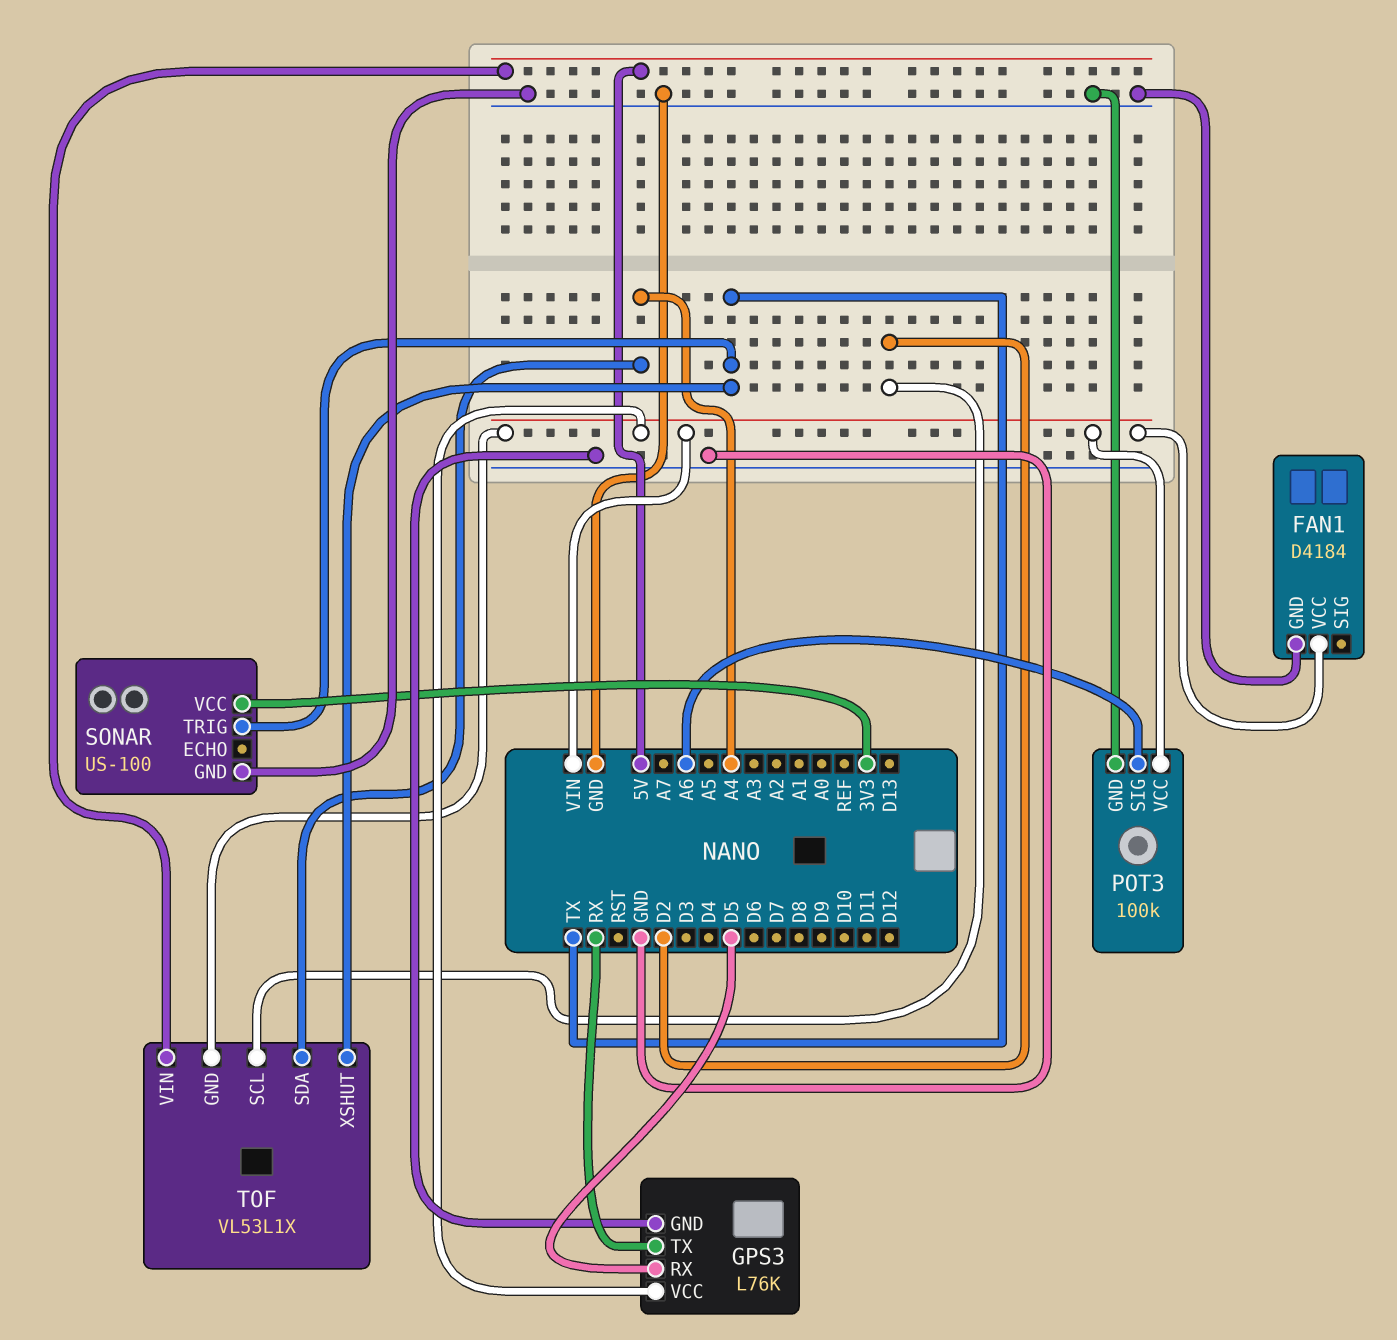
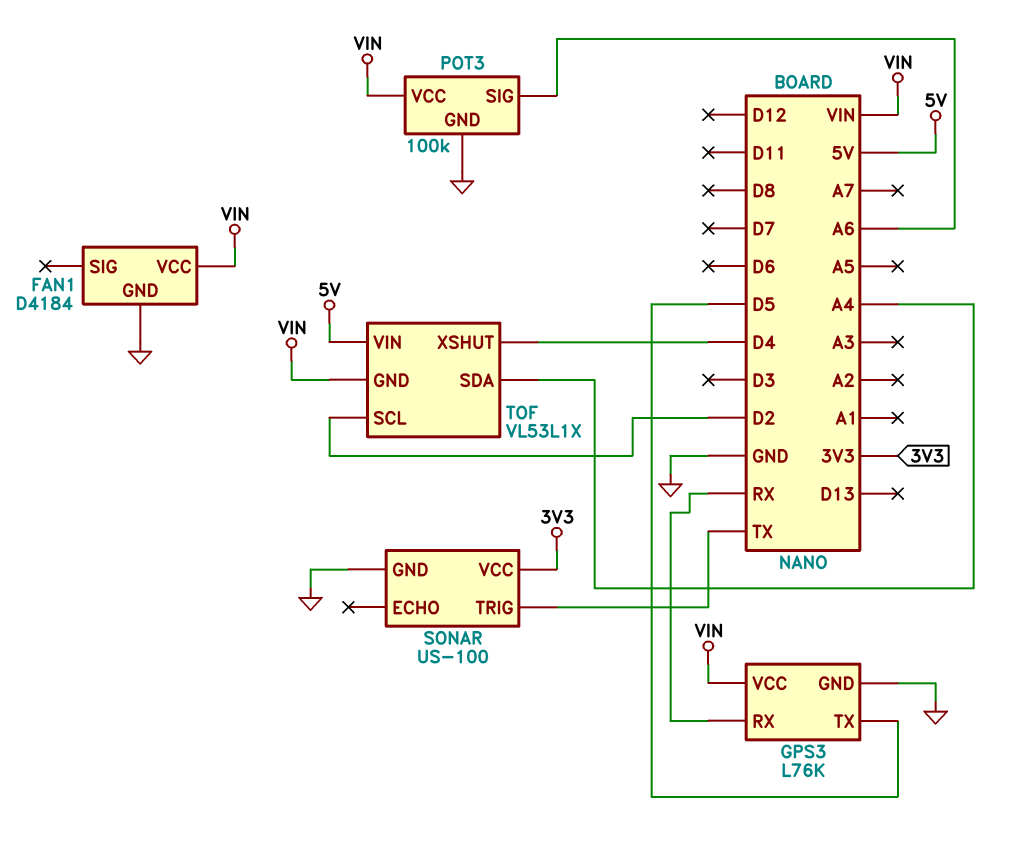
GPS3 pin RX: D5 -> RX
GPS3 pin TX: RX -> D5
TOF pin XSHUT: TX -> D4

